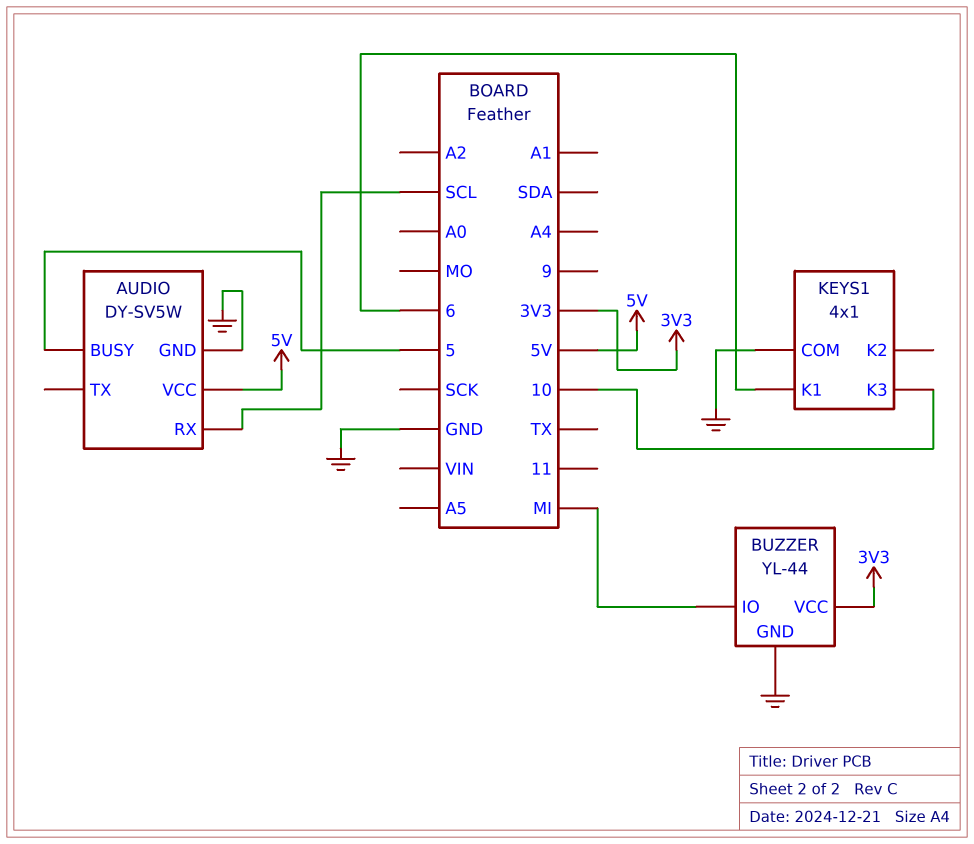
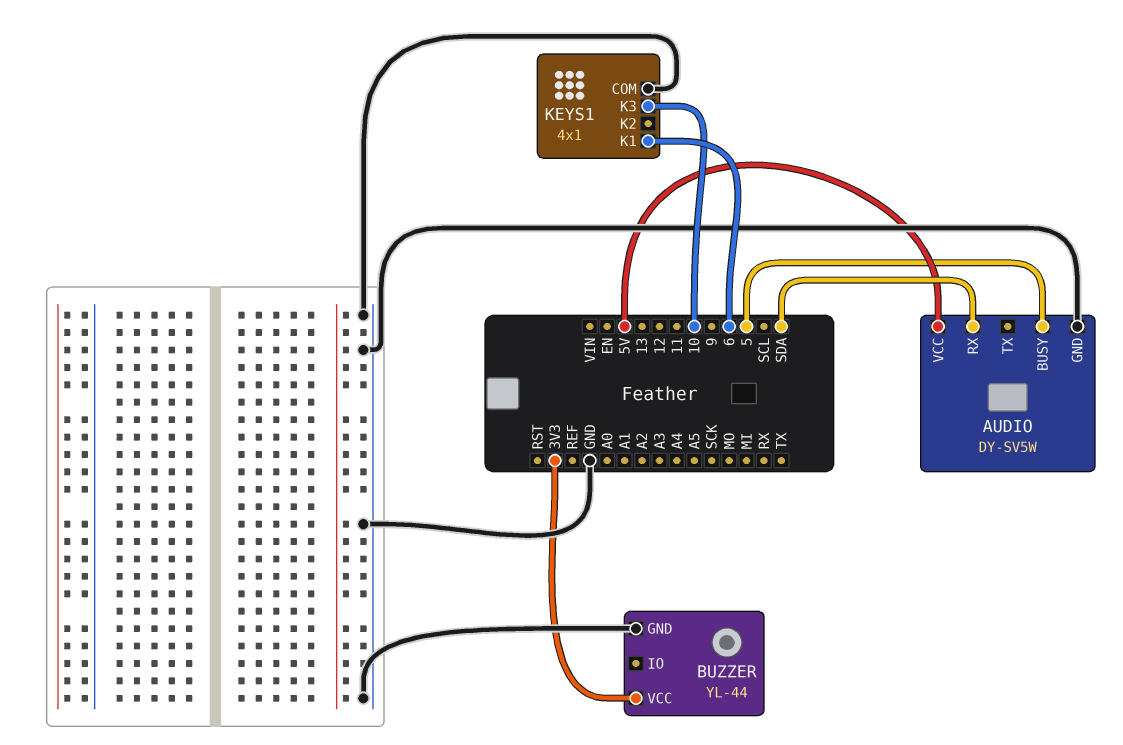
AUDIO pin RX: SCL -> SDA
BUZZER pin IO: MI -> none

